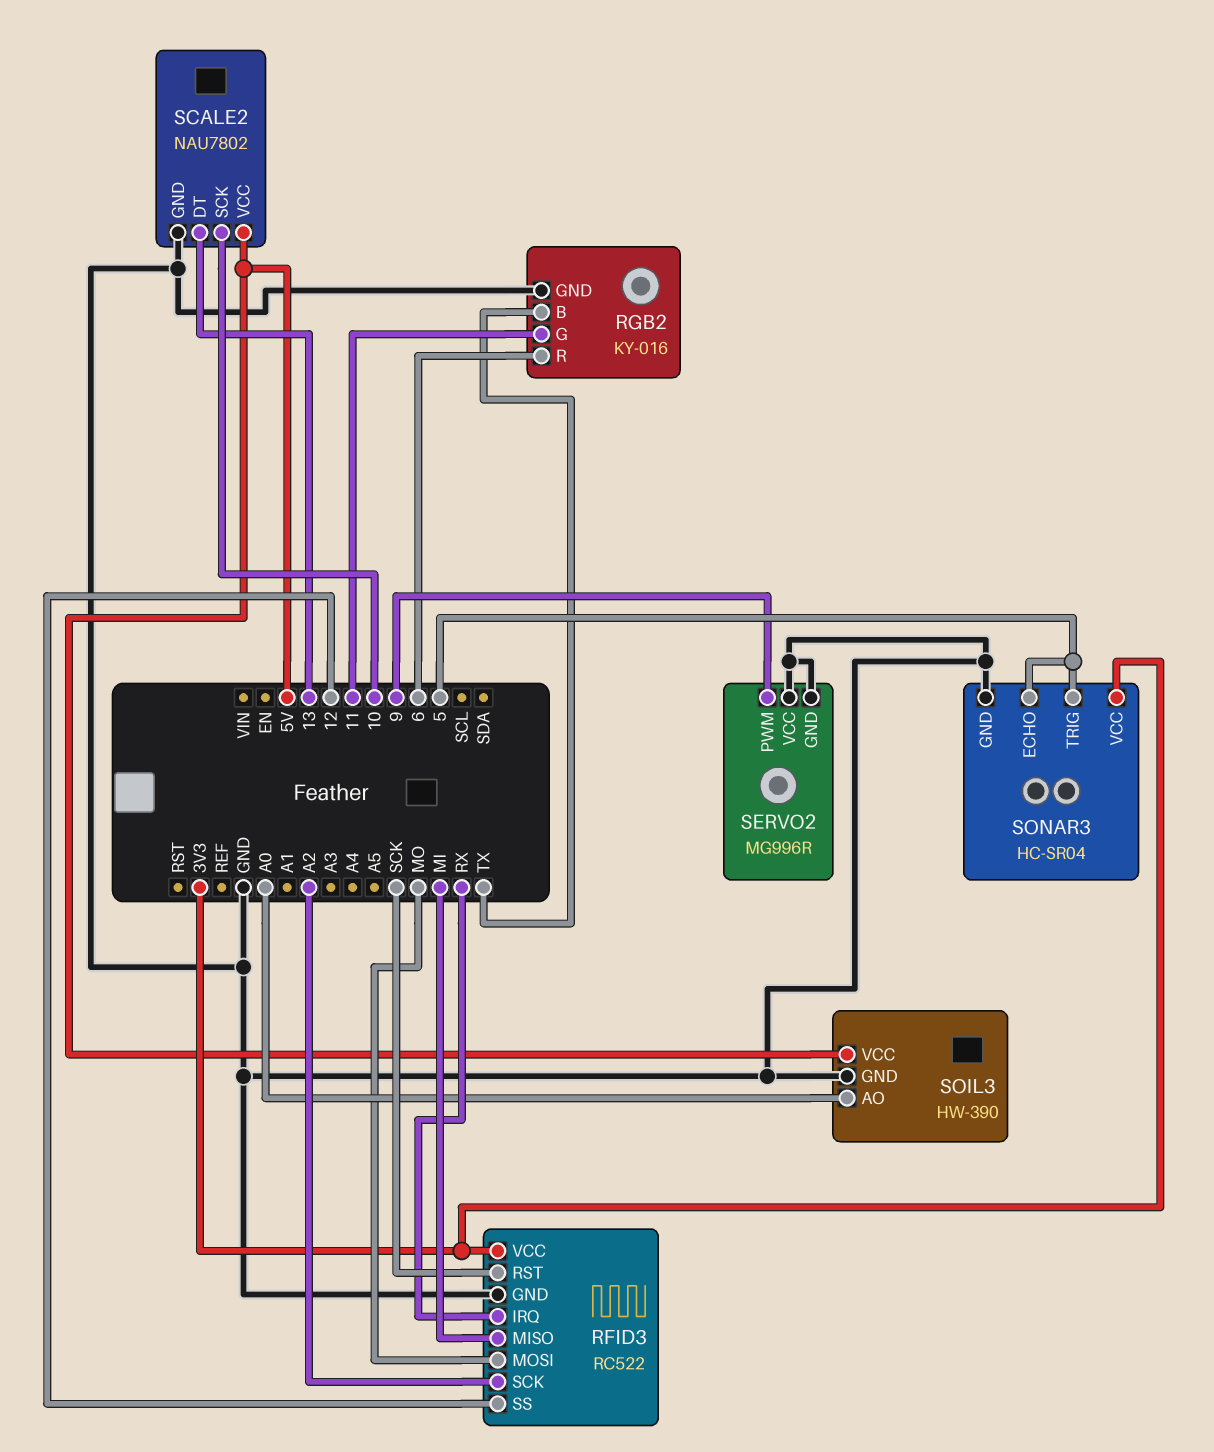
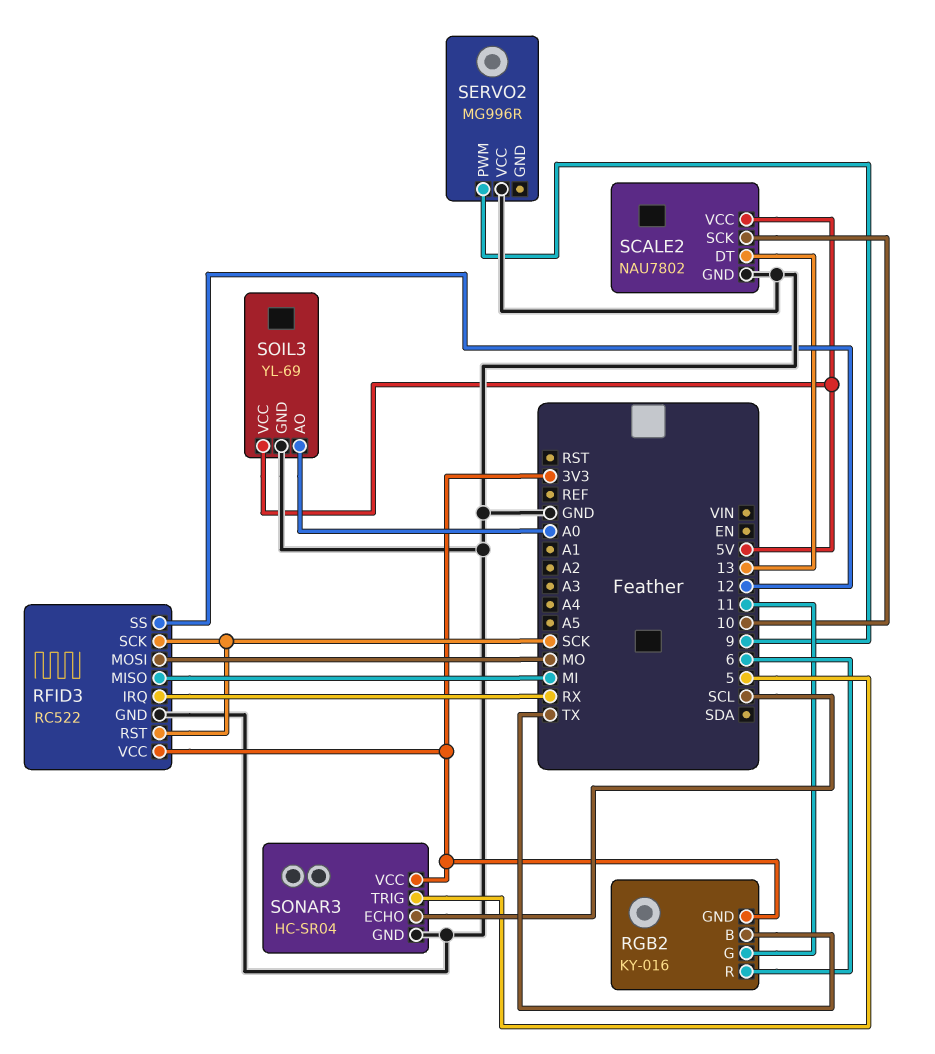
RFID3 pin SCK: A2 -> SCK
RGB2 pin GND: GND -> 3V3
SERVO2 pin GND: GND -> none
SOIL3: HW-390 -> YL-69
SONAR3 pin ECHO: 5 -> SCL

